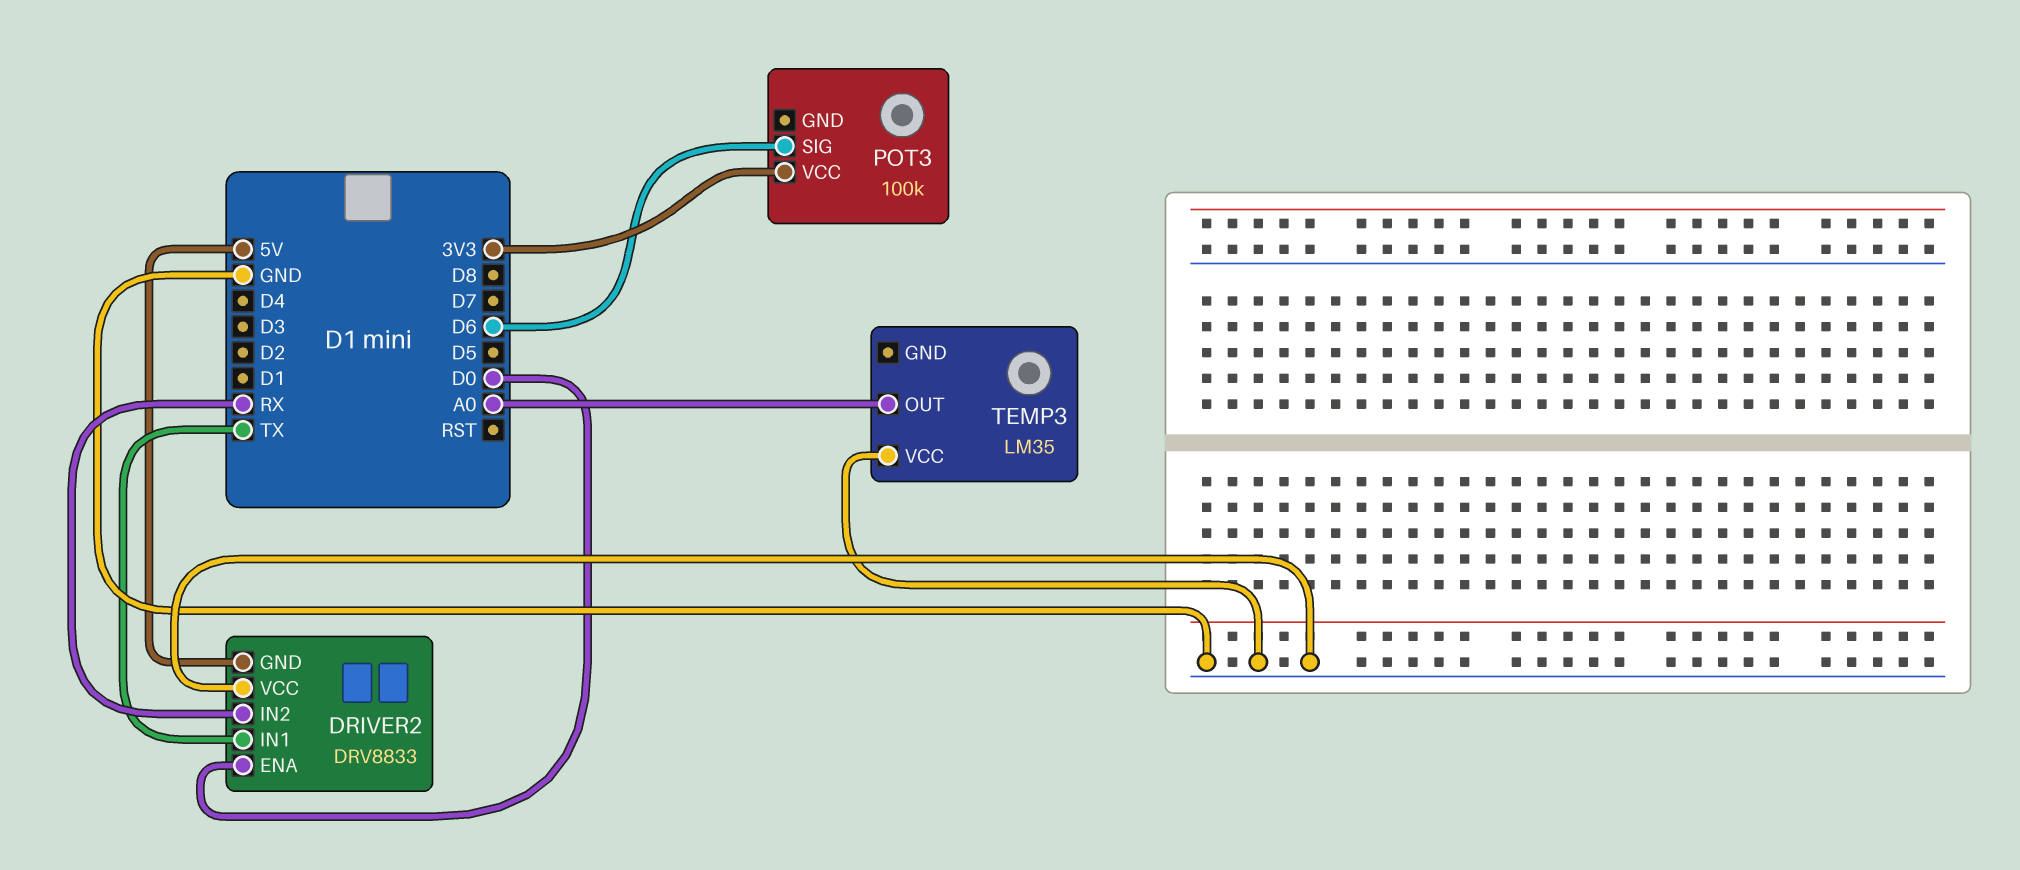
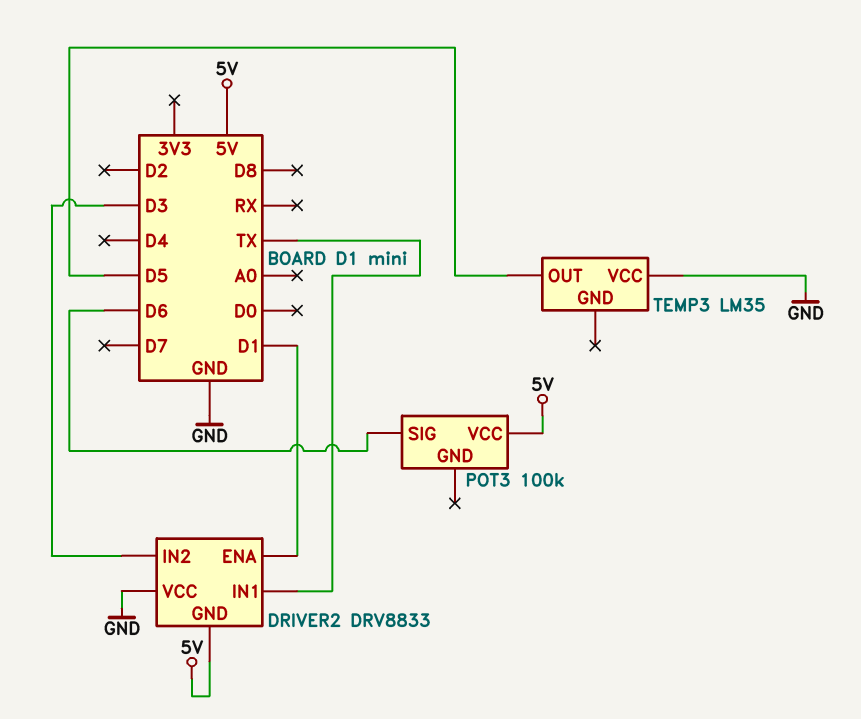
DRIVER2 pin ENA: D0 -> D1
DRIVER2 pin IN2: RX -> D3
POT3 pin VCC: 3V3 -> 5V
TEMP3 pin OUT: A0 -> D5

